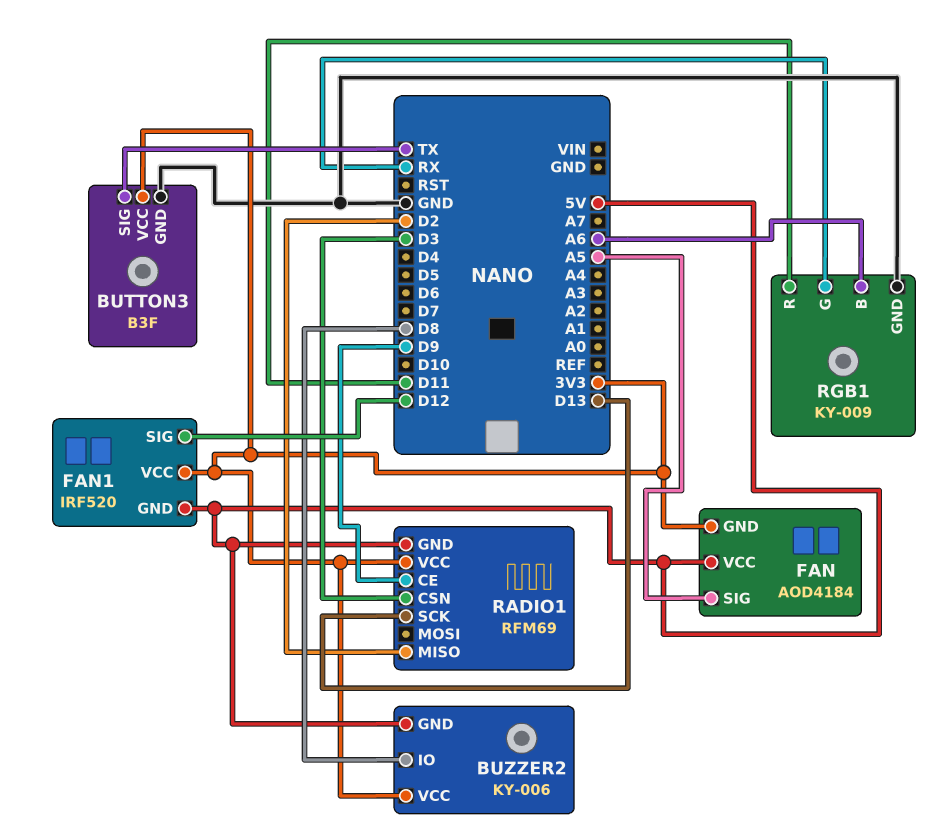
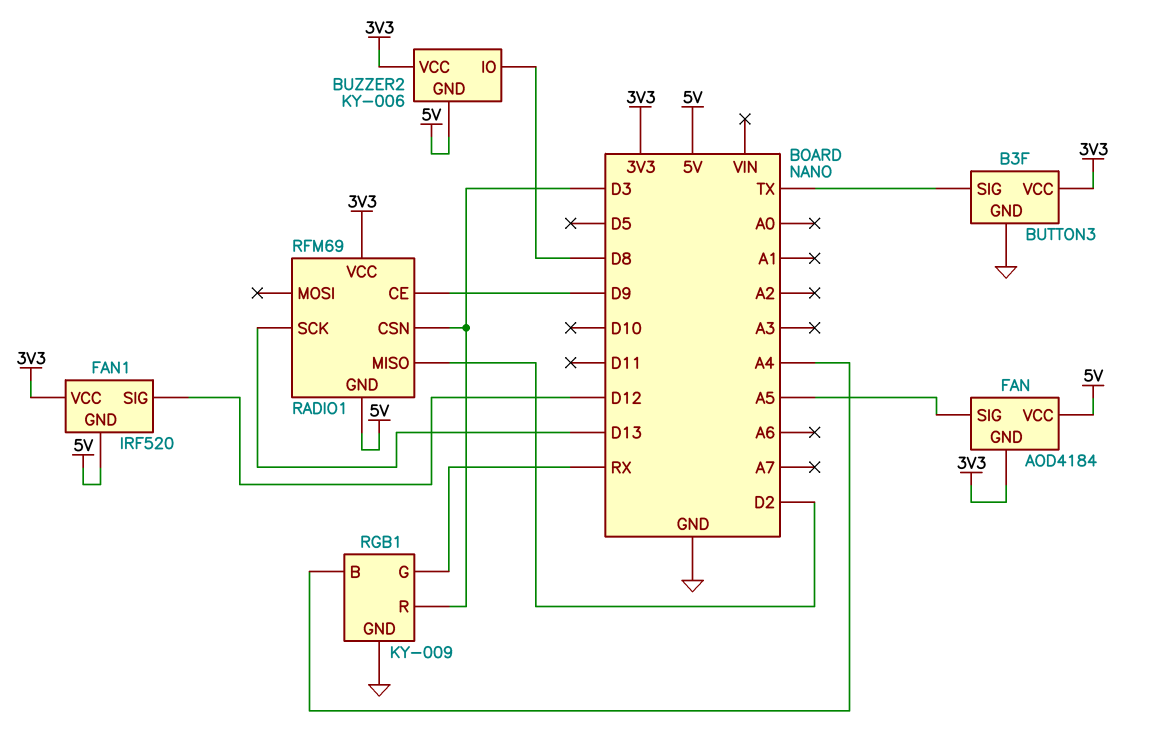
RGB1 pin B: A6 -> A4
RGB1 pin R: D11 -> D3

